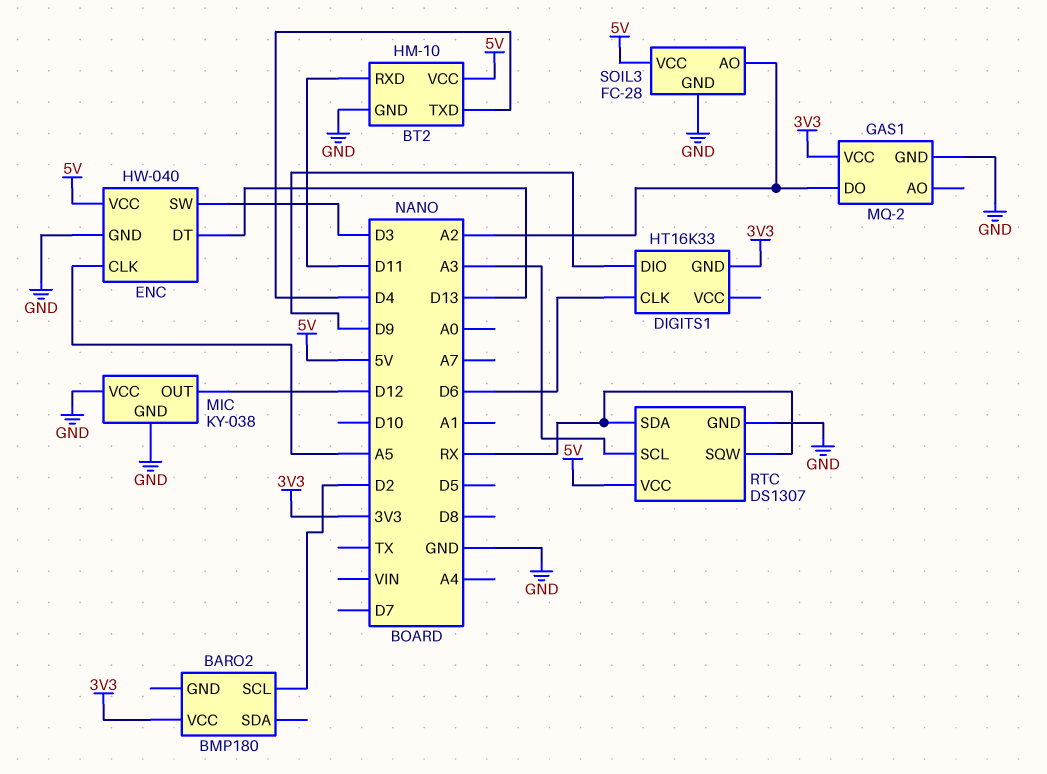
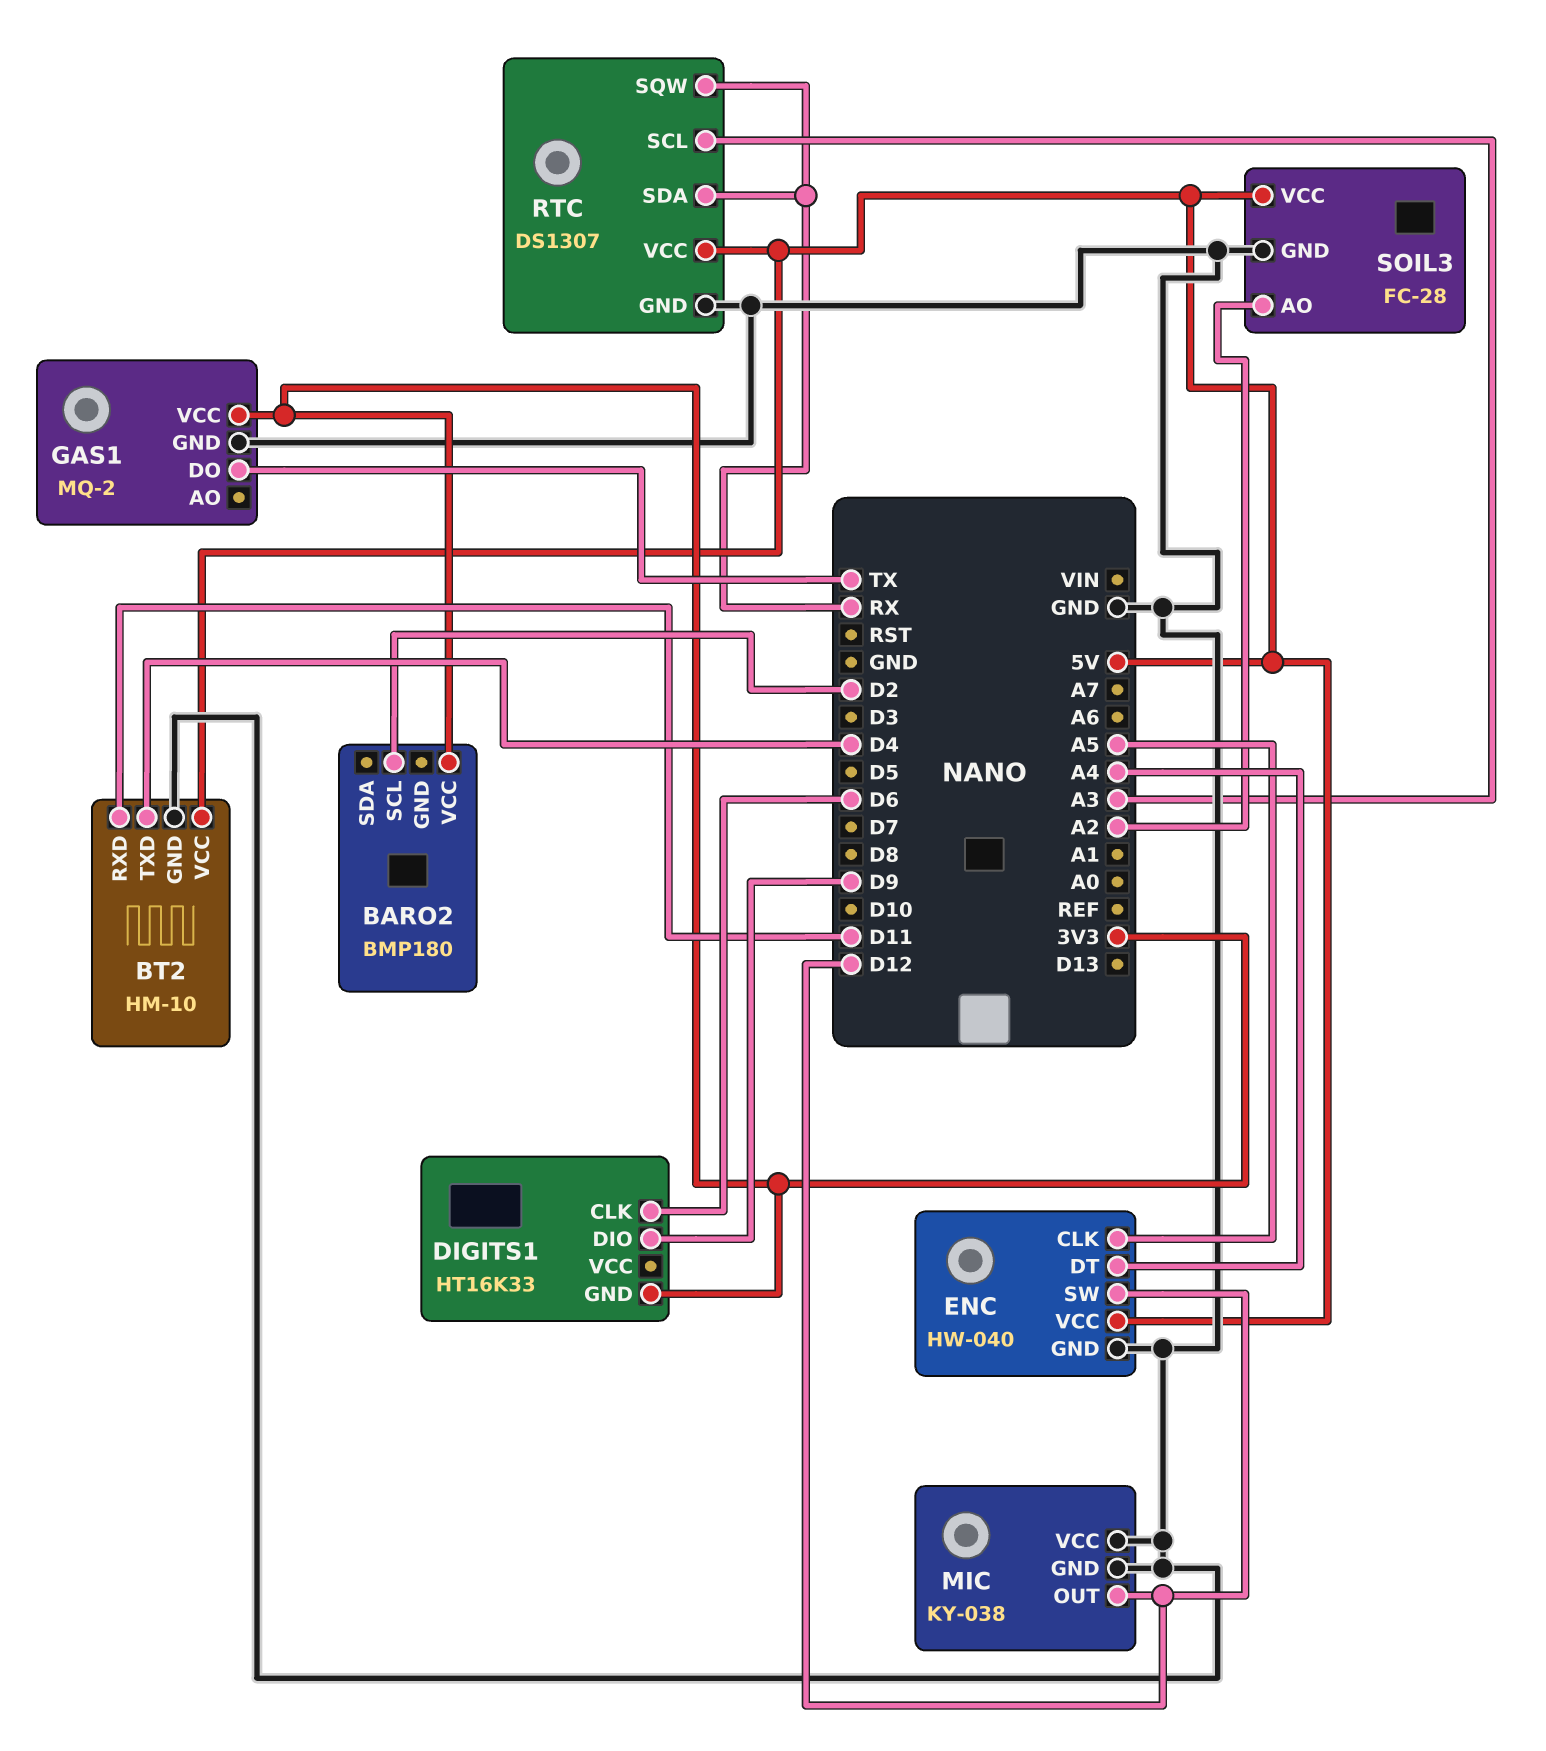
ENC pin DT: D13 -> A4
ENC pin SW: D3 -> D12
GAS1 pin DO: A2 -> TX

